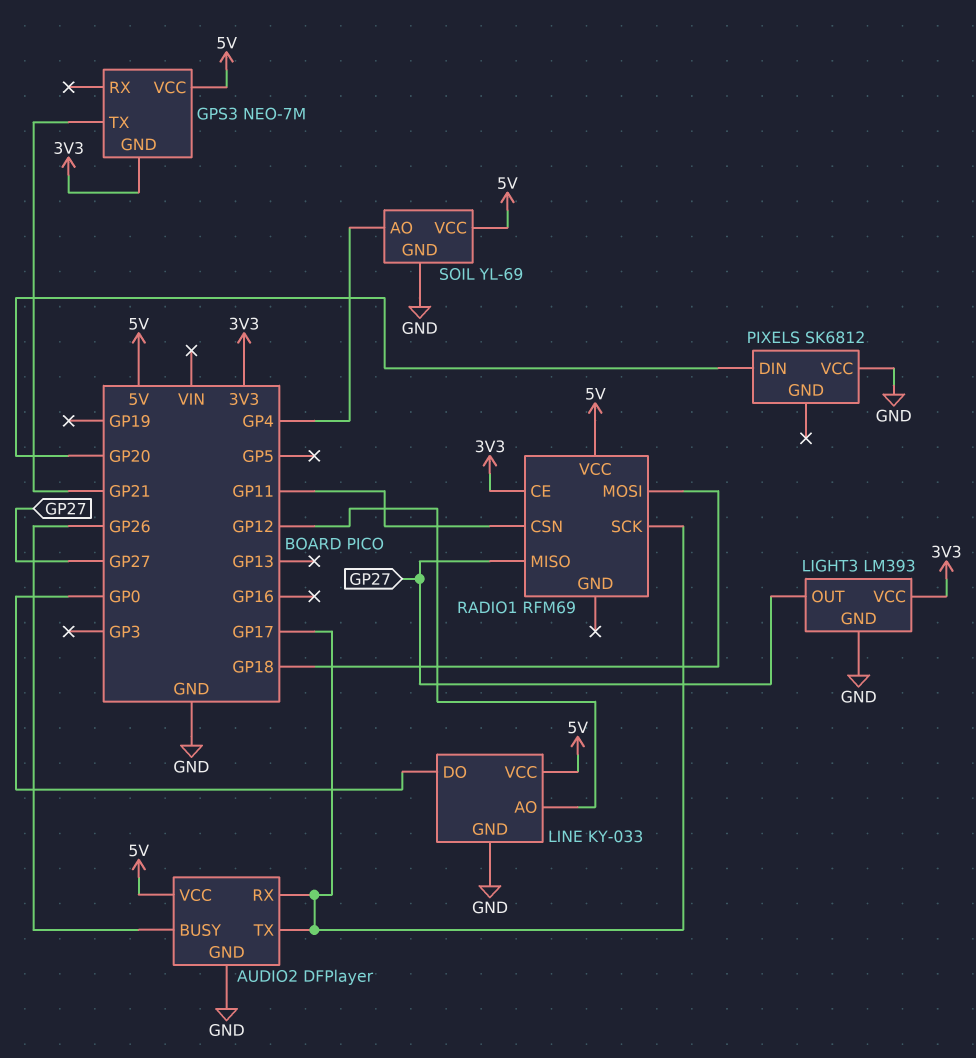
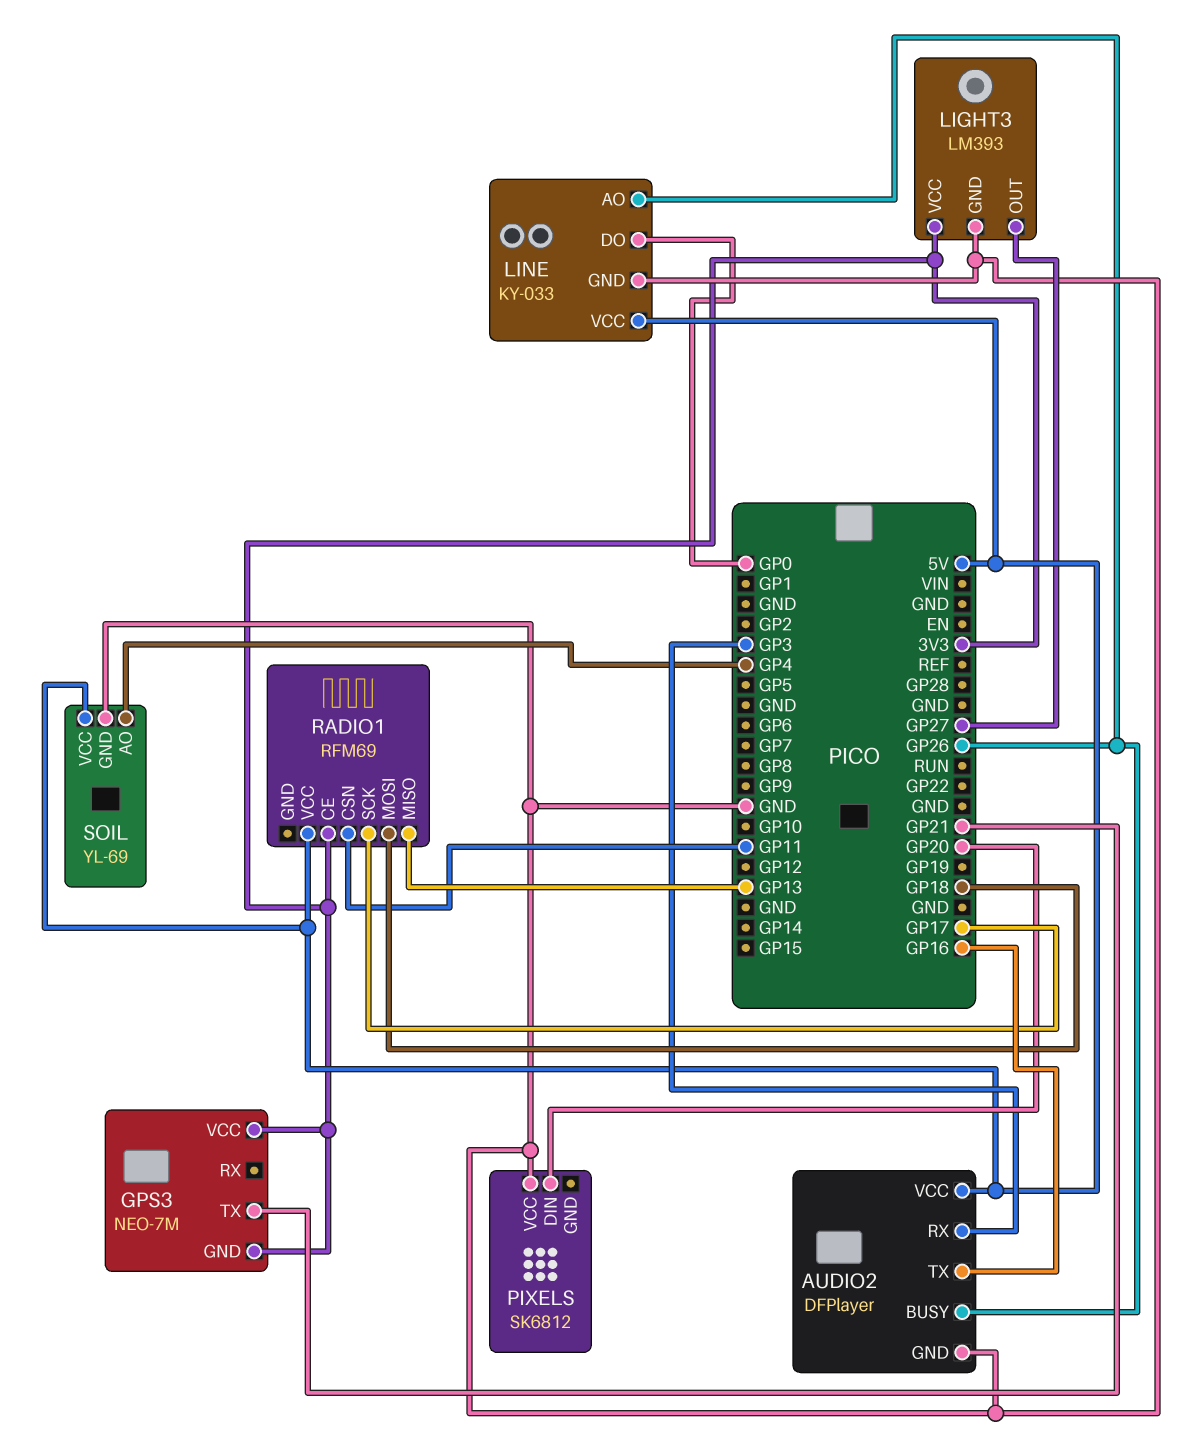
AUDIO2 pin RX: GP17 -> GP3
AUDIO2 pin TX: GP17 -> GP16
GPS3 pin VCC: 5V -> 3V3
LINE pin AO: GP12 -> GP26
RADIO1 pin MISO: GP27 -> GP13

